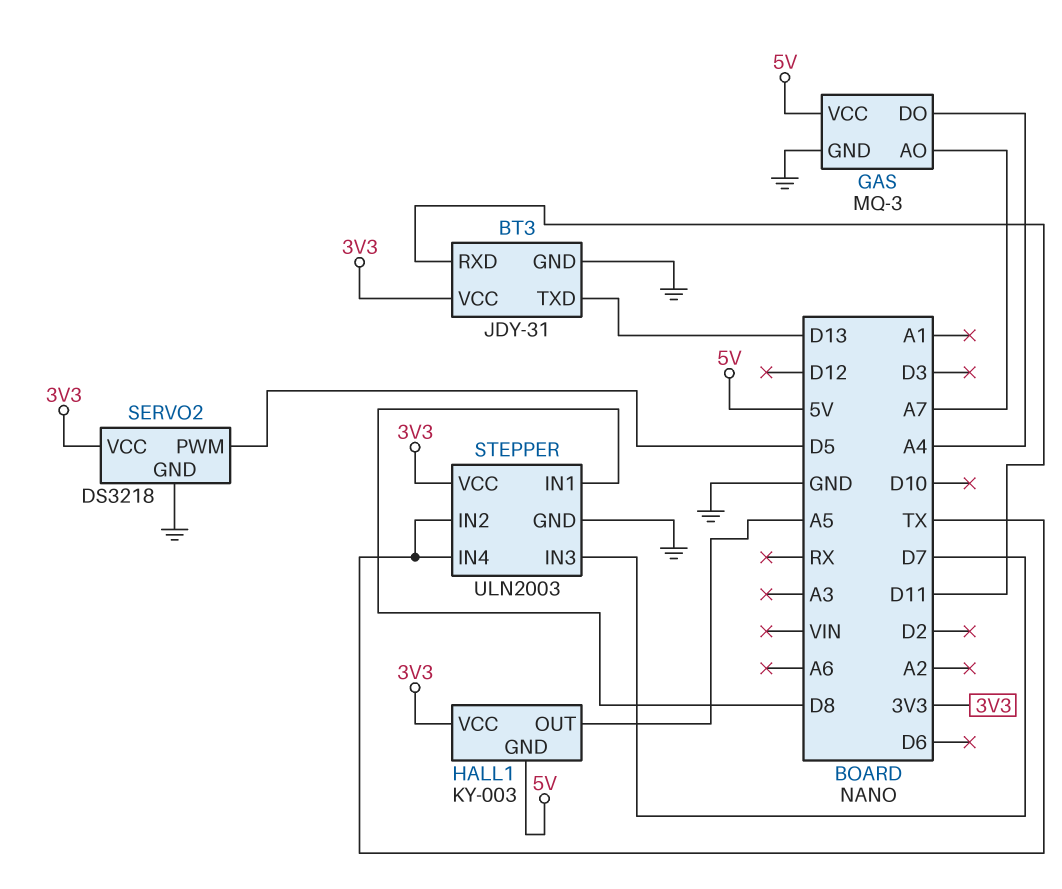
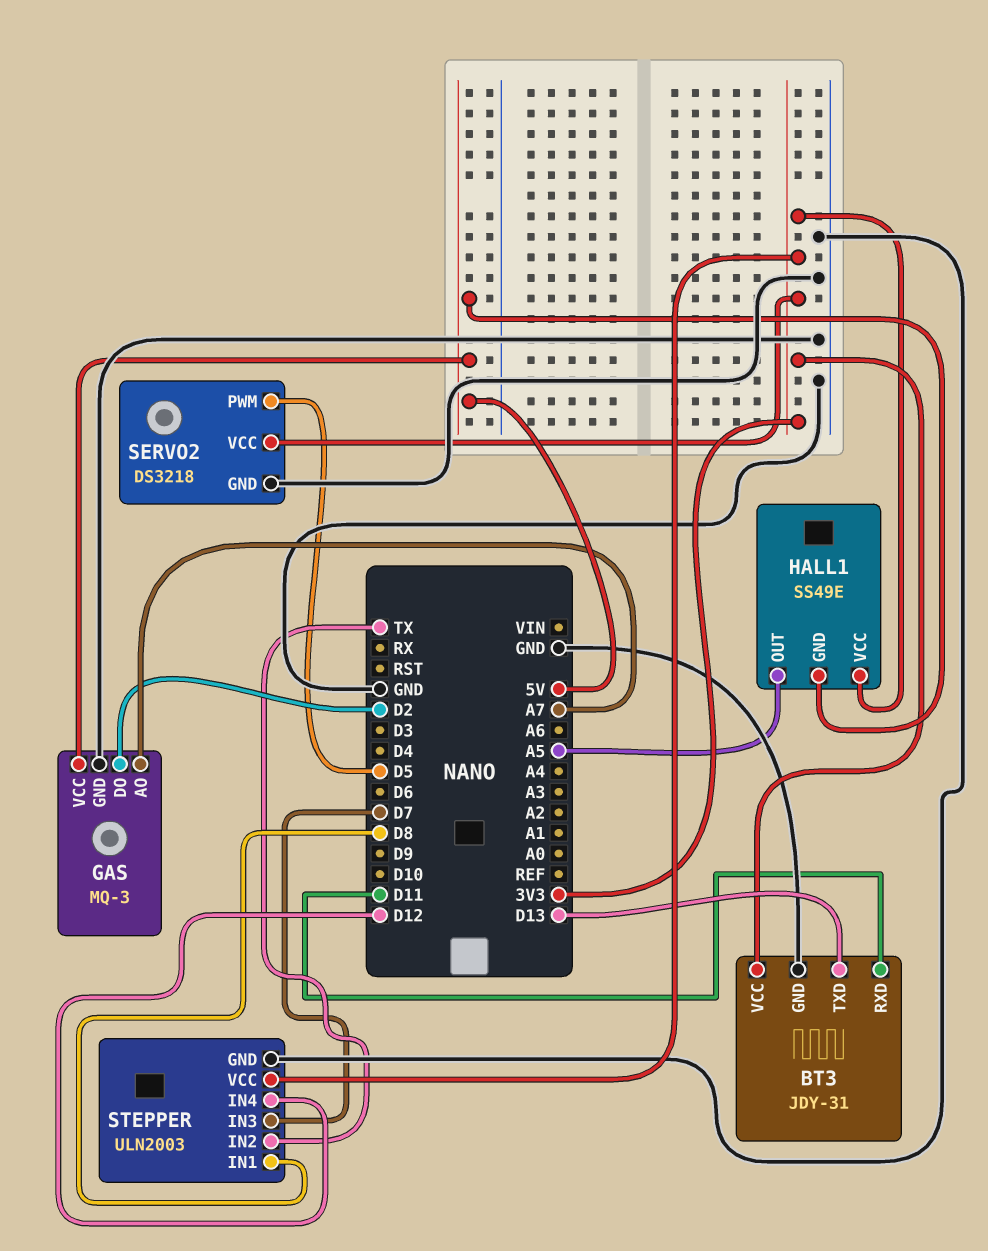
GAS pin DO: A4 -> D2
HALL1: KY-003 -> SS49E
STEPPER pin IN4: TX -> D12

